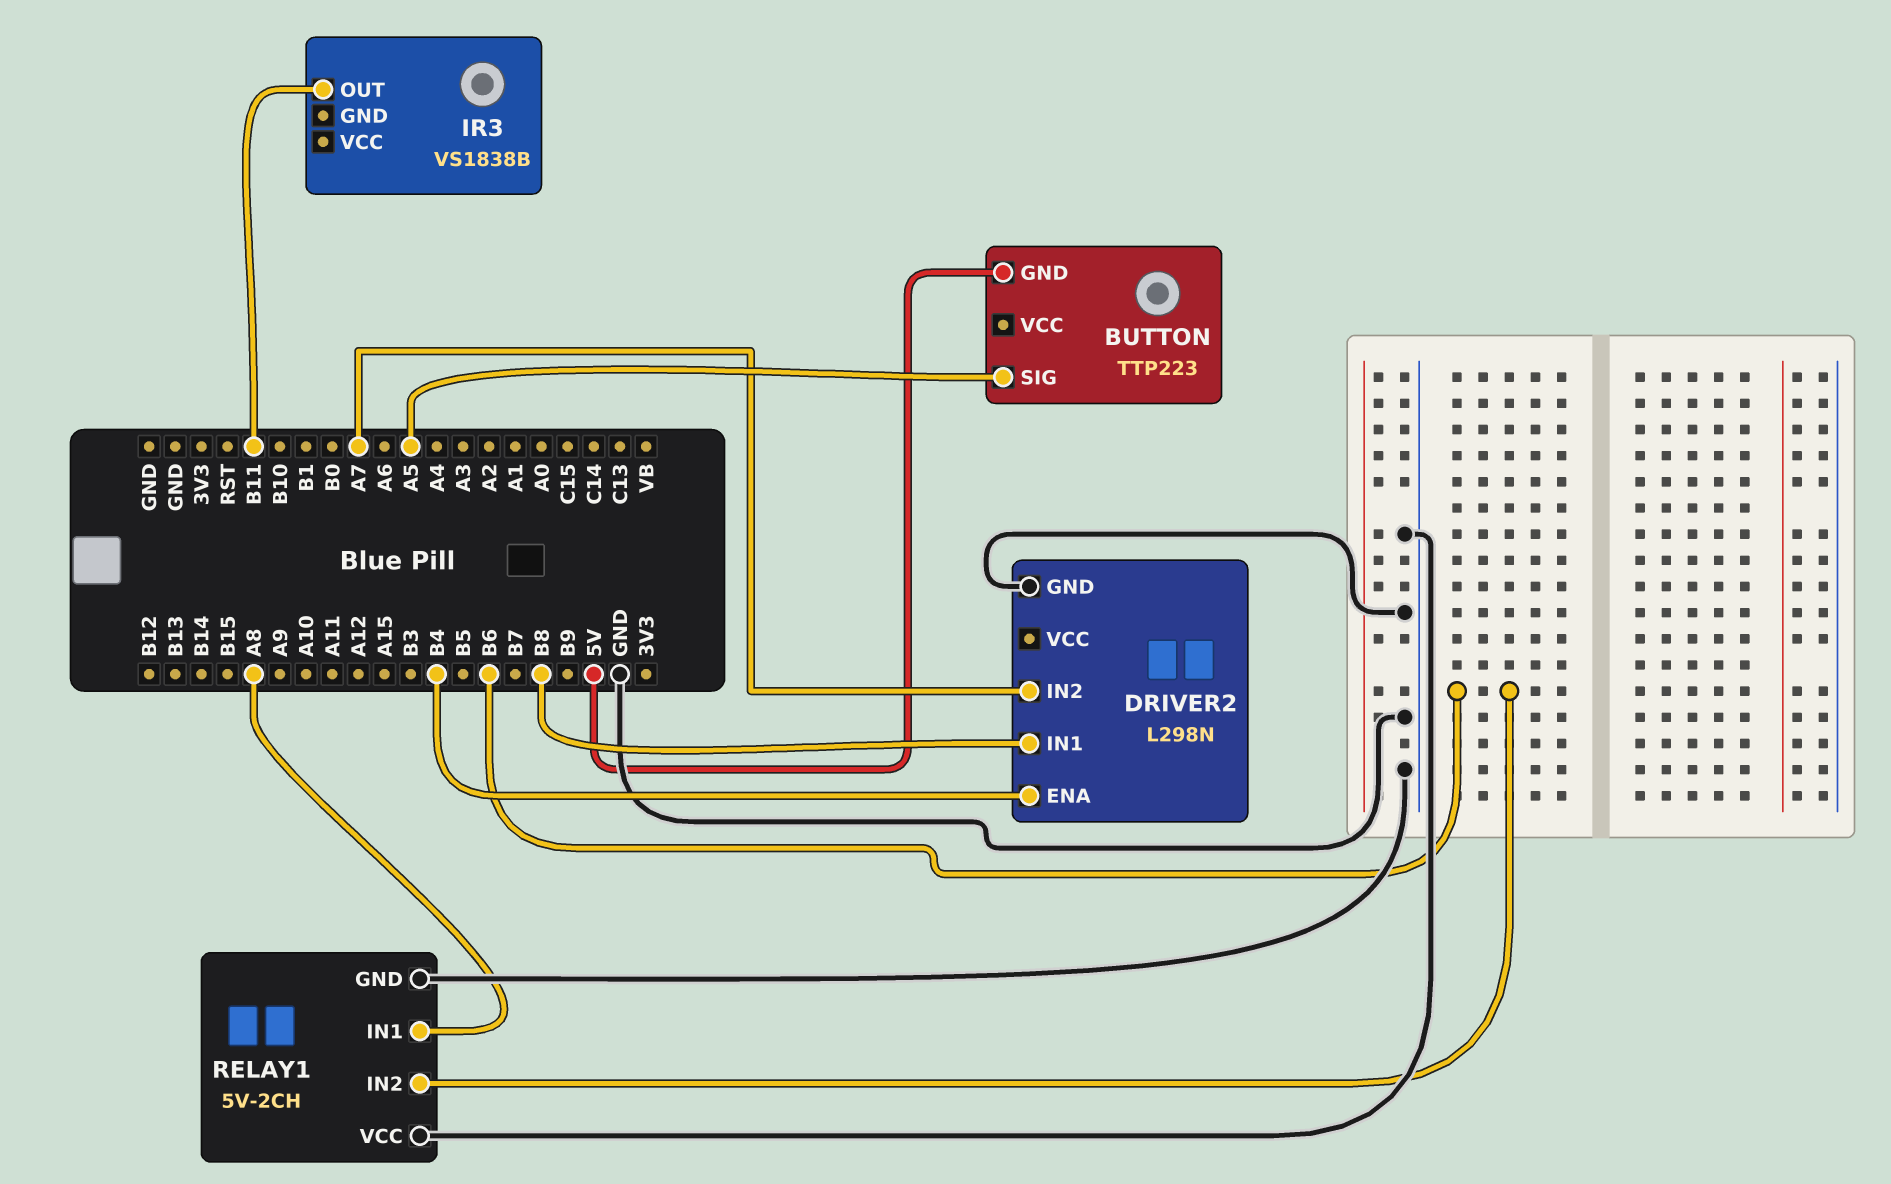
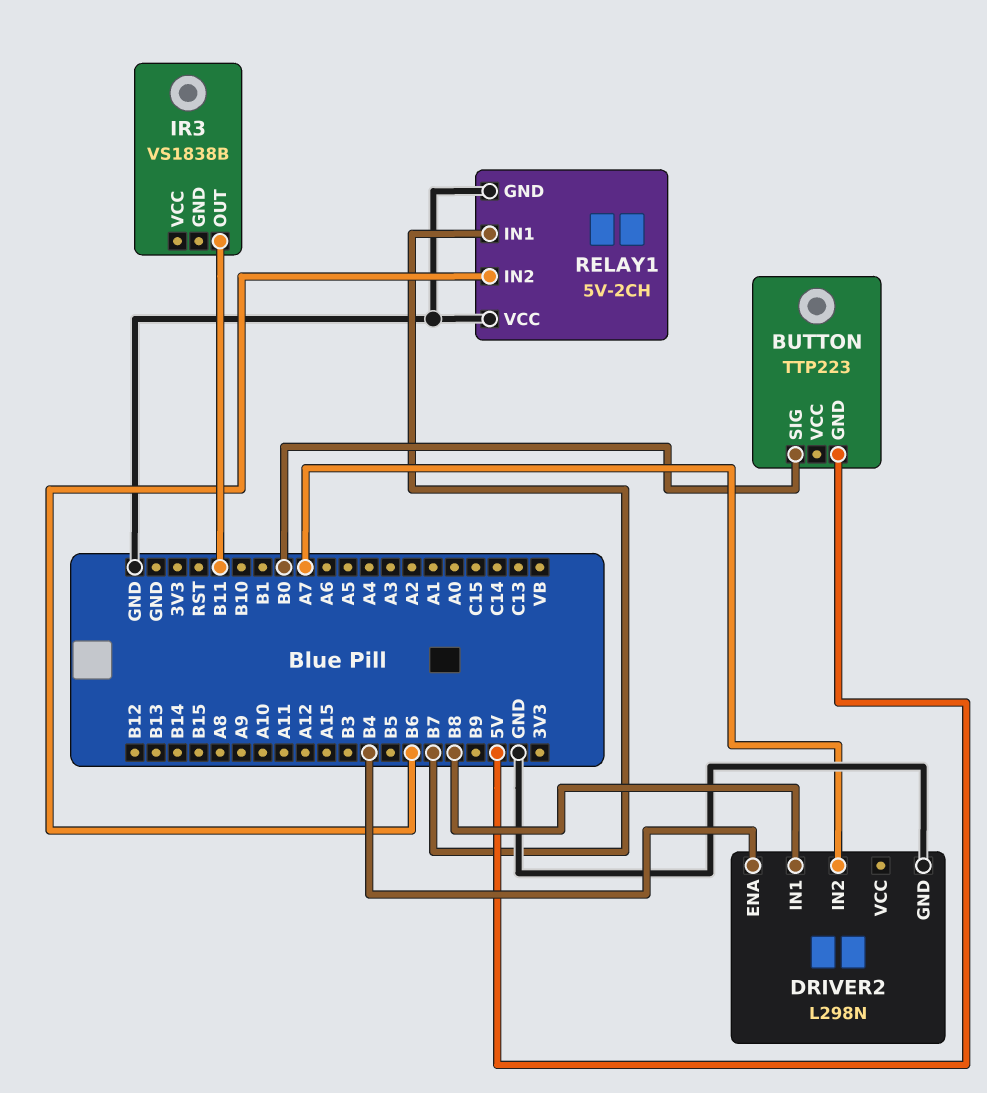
BUTTON pin SIG: A5 -> B0
RELAY1 pin IN1: A8 -> B7

